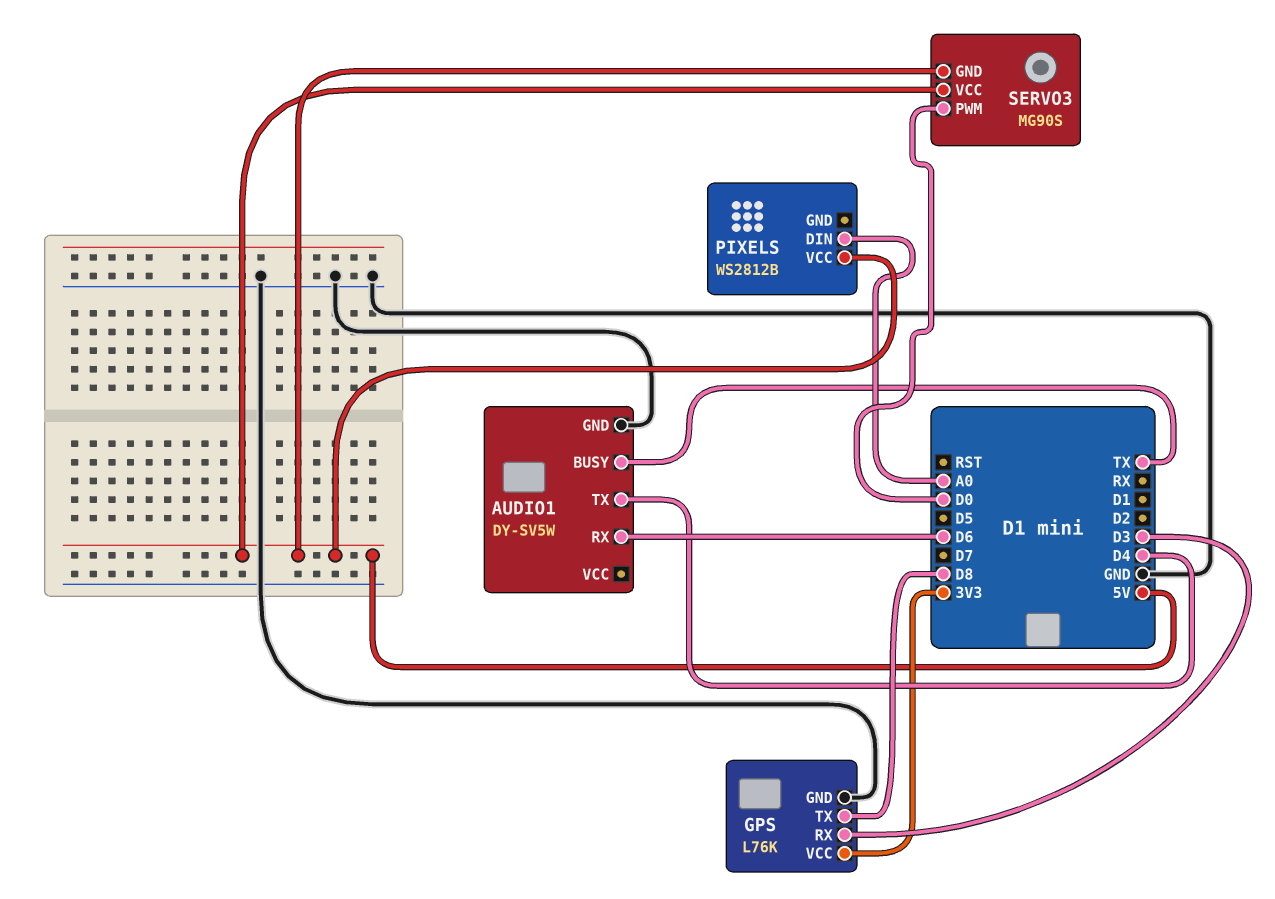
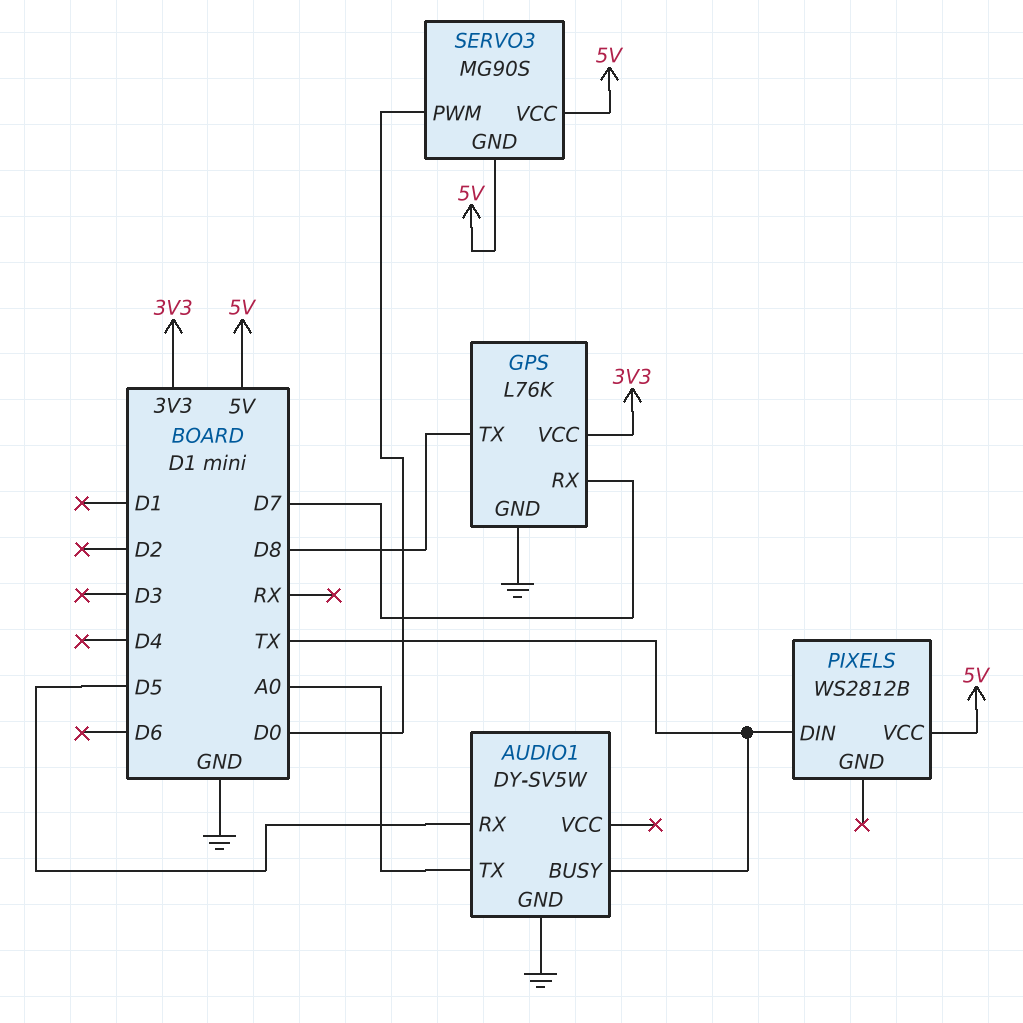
AUDIO1 pin RX: D6 -> D5
AUDIO1 pin TX: D4 -> A0
GPS pin RX: D3 -> D7
PIXELS pin DIN: A0 -> TX

